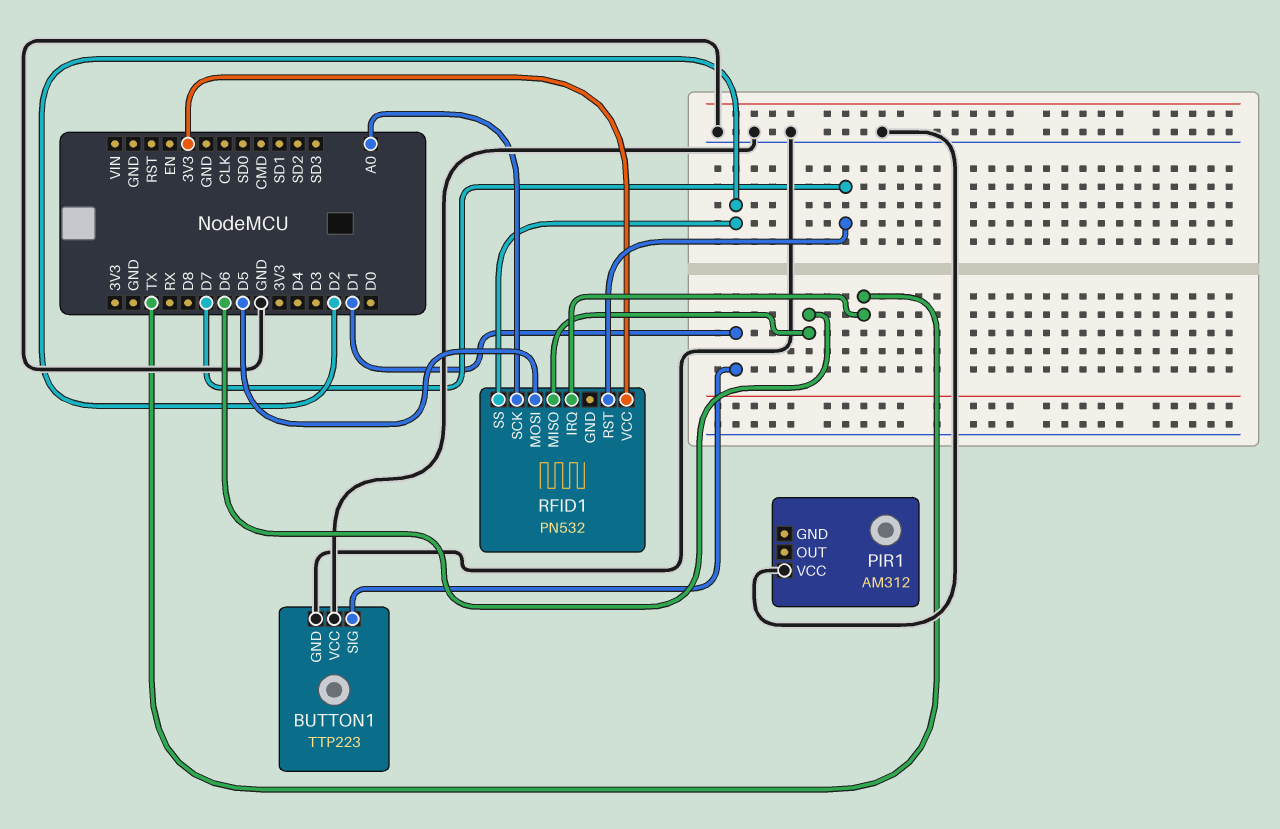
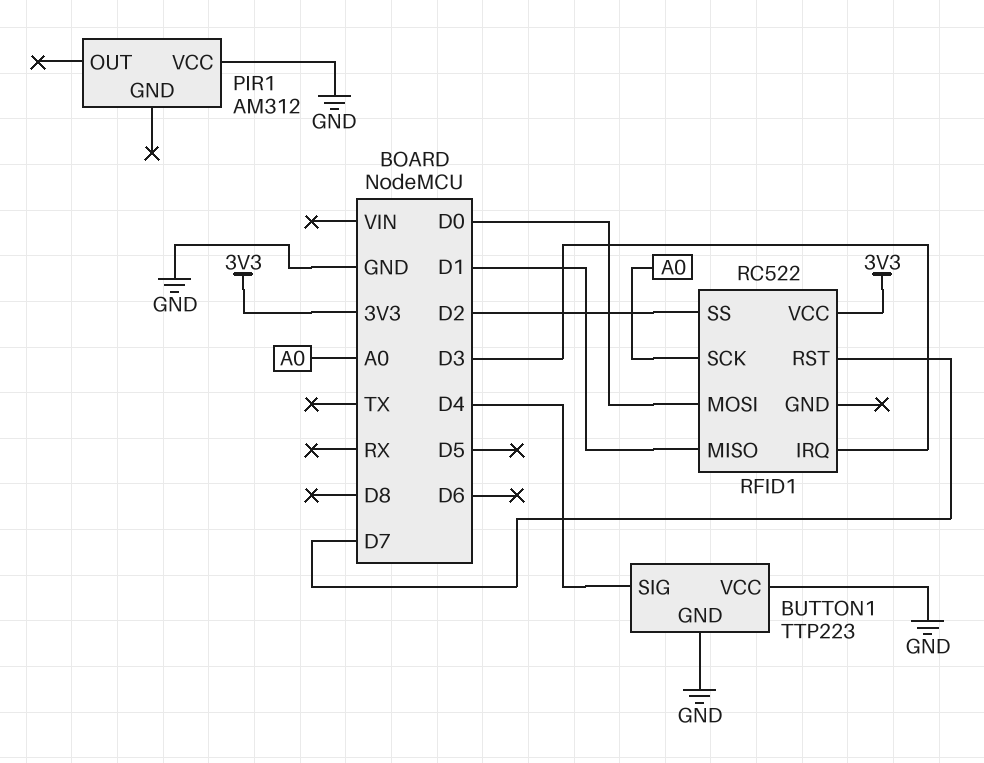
BUTTON1 pin SIG: D1 -> D4
RFID1: PN532 -> RC522
RFID1 pin IRQ: TX -> D3
RFID1 pin MISO: D6 -> D1
RFID1 pin MOSI: D5 -> D0

